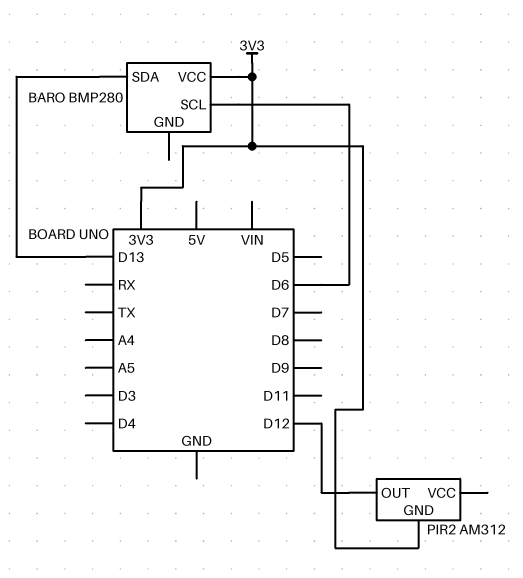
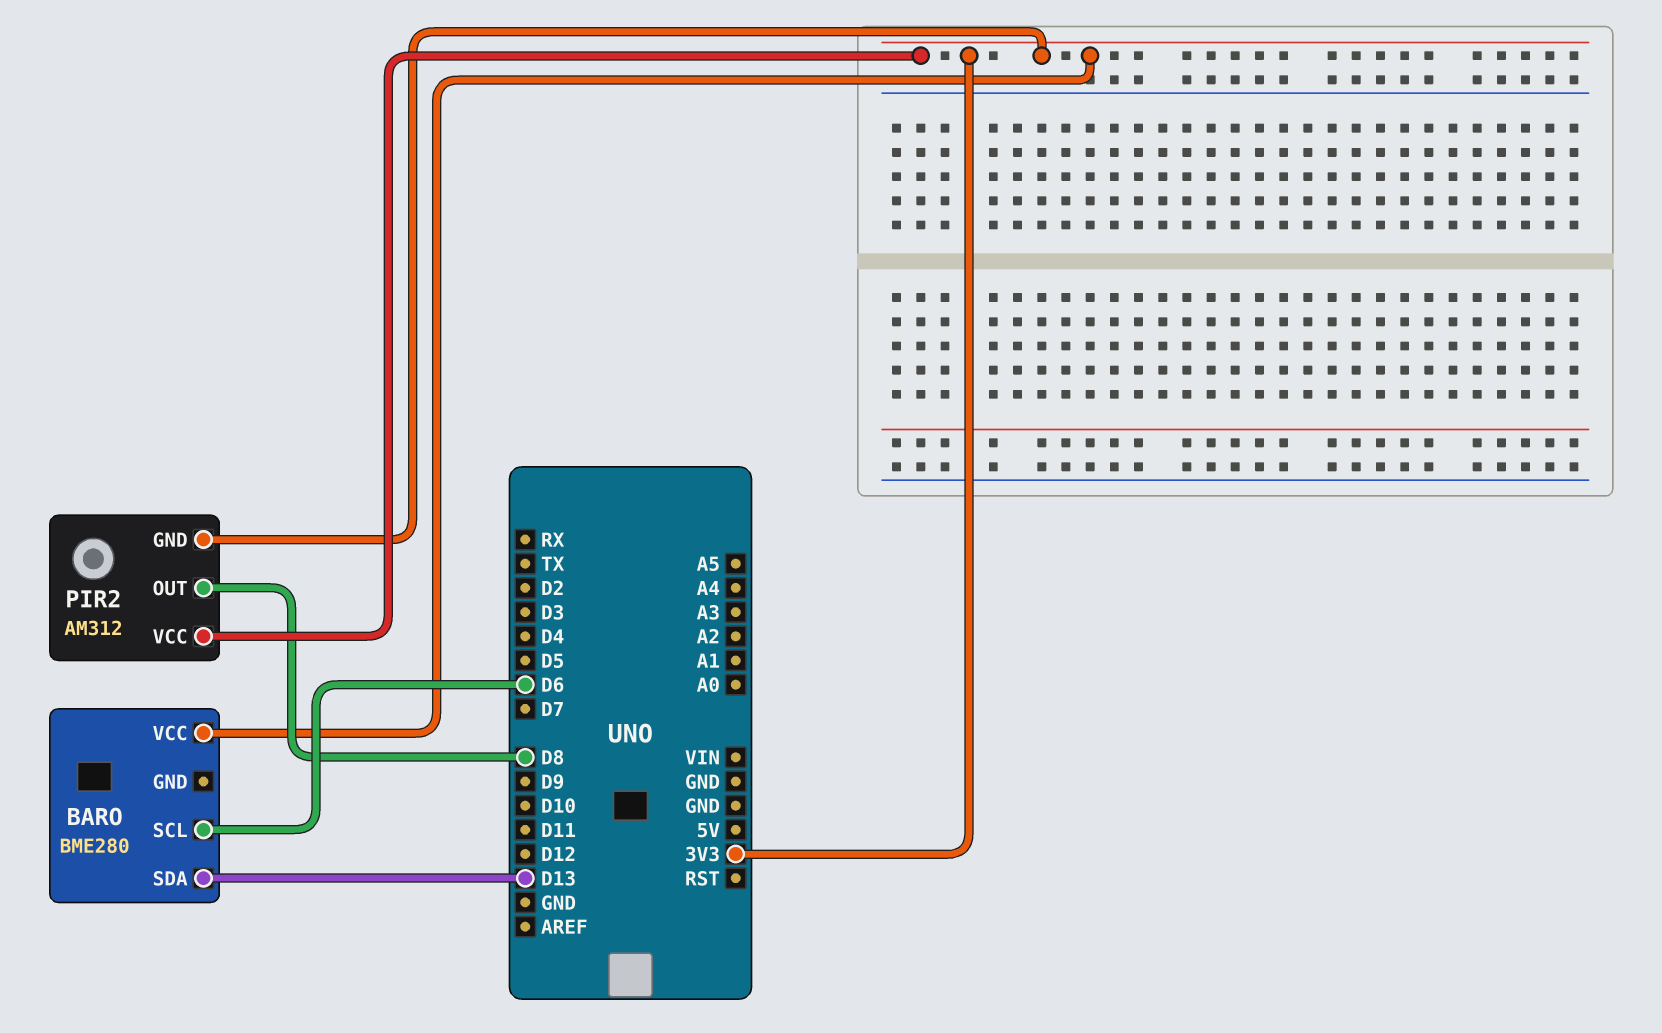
BARO: BMP280 -> BME280
PIR2 pin OUT: D12 -> D8
PIR2 pin VCC: none -> 3V3

